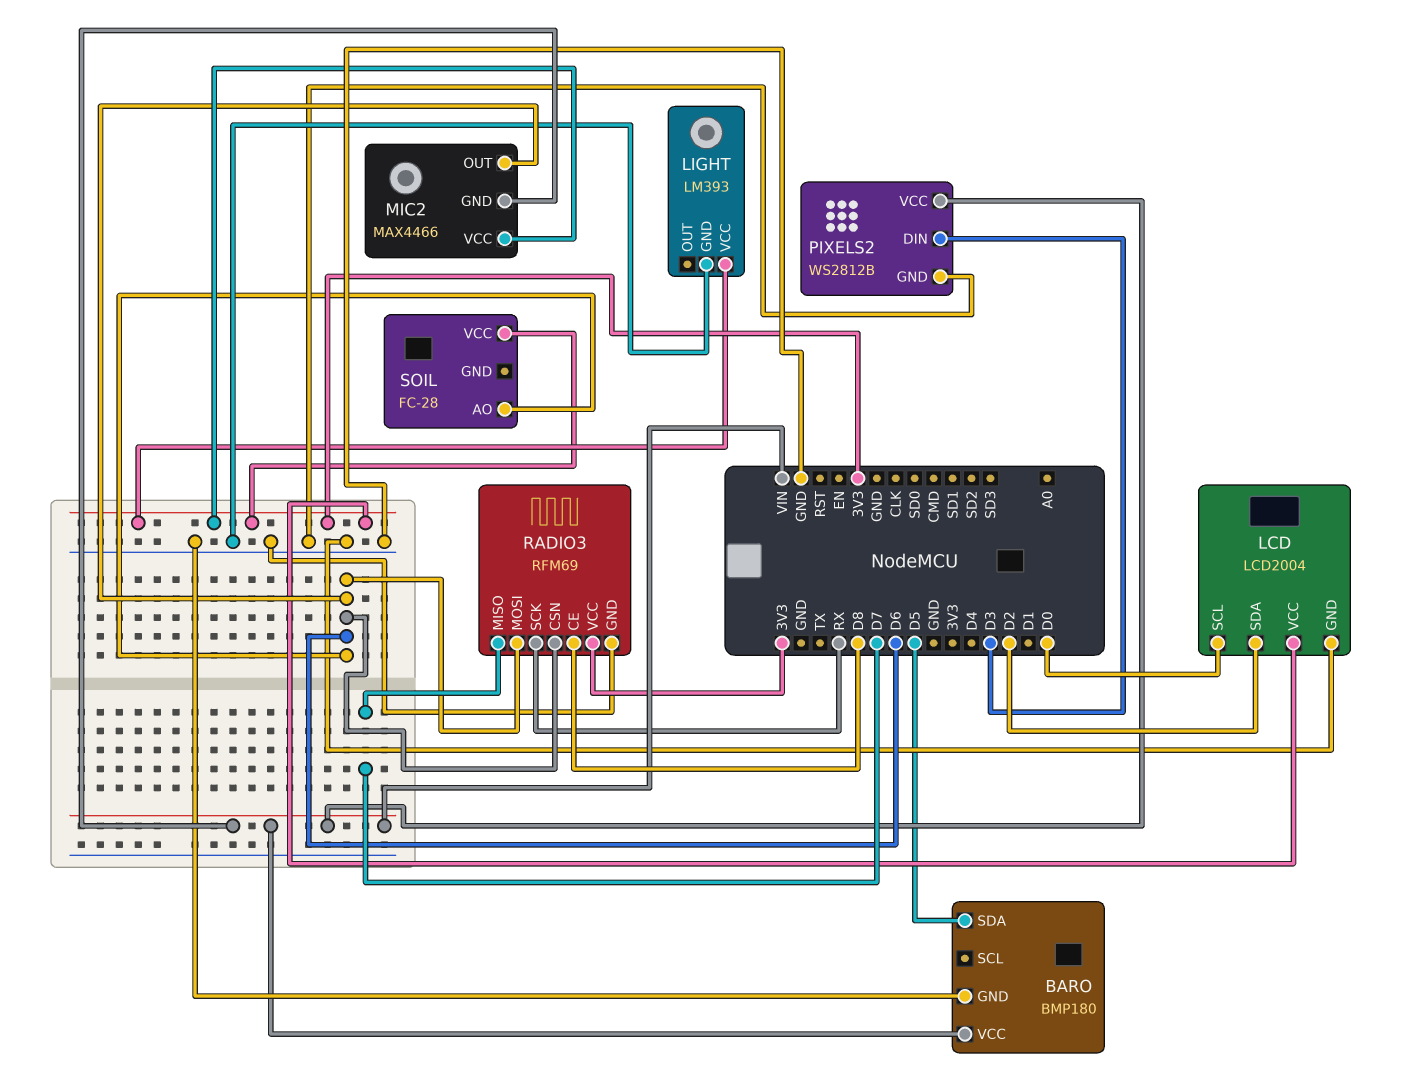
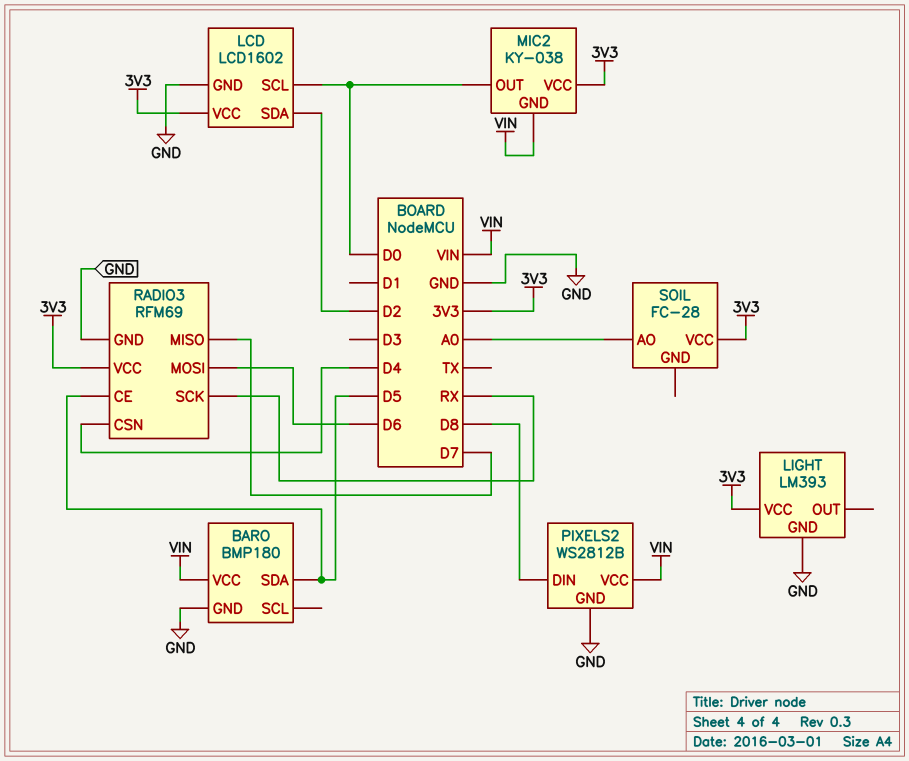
LCD: LCD2004 -> LCD1602
MIC2: MAX4466 -> KY-038
MIC2 pin OUT: D6 -> D0
PIXELS2 pin DIN: D3 -> D8
RADIO3 pin CE: D8 -> D5
RADIO3 pin CSN: D6 -> D4
SOIL pin AO: D6 -> A0

